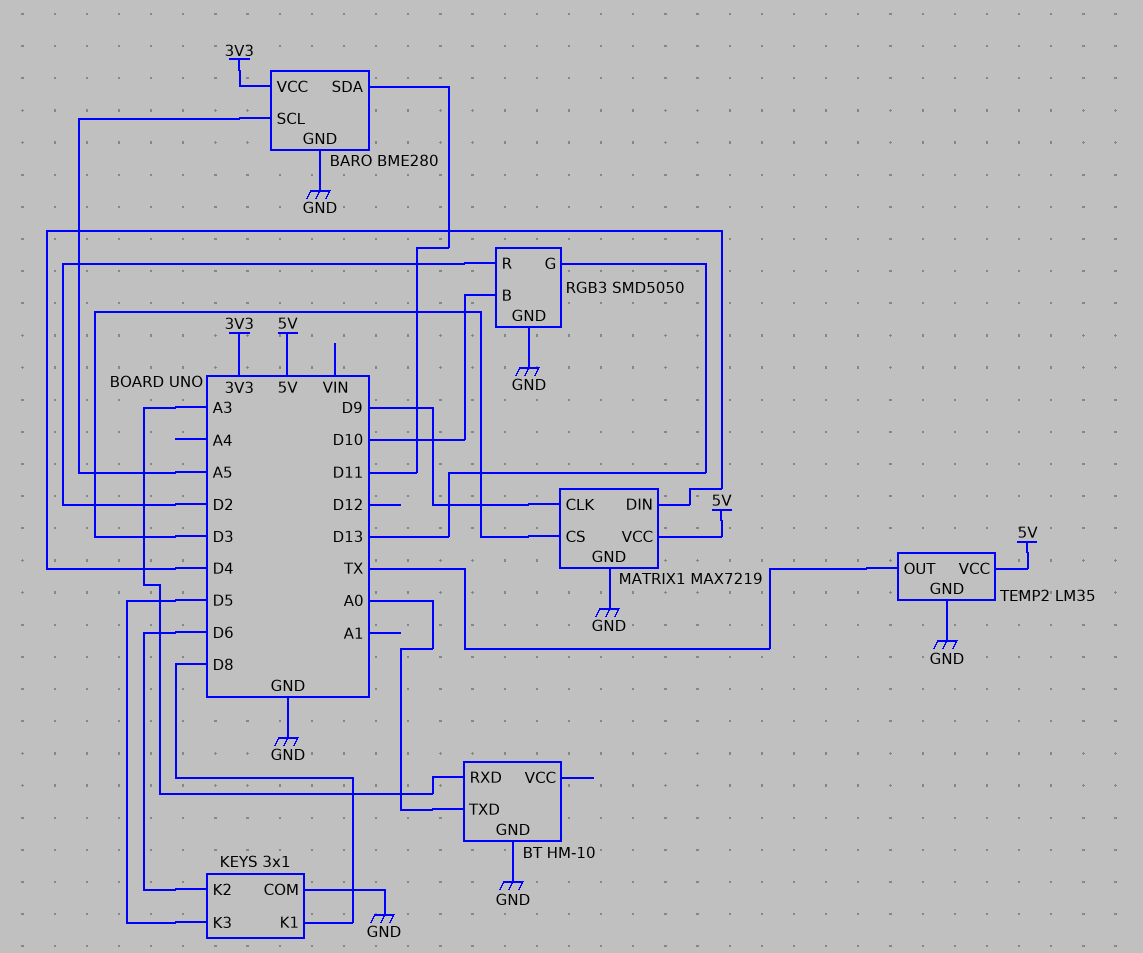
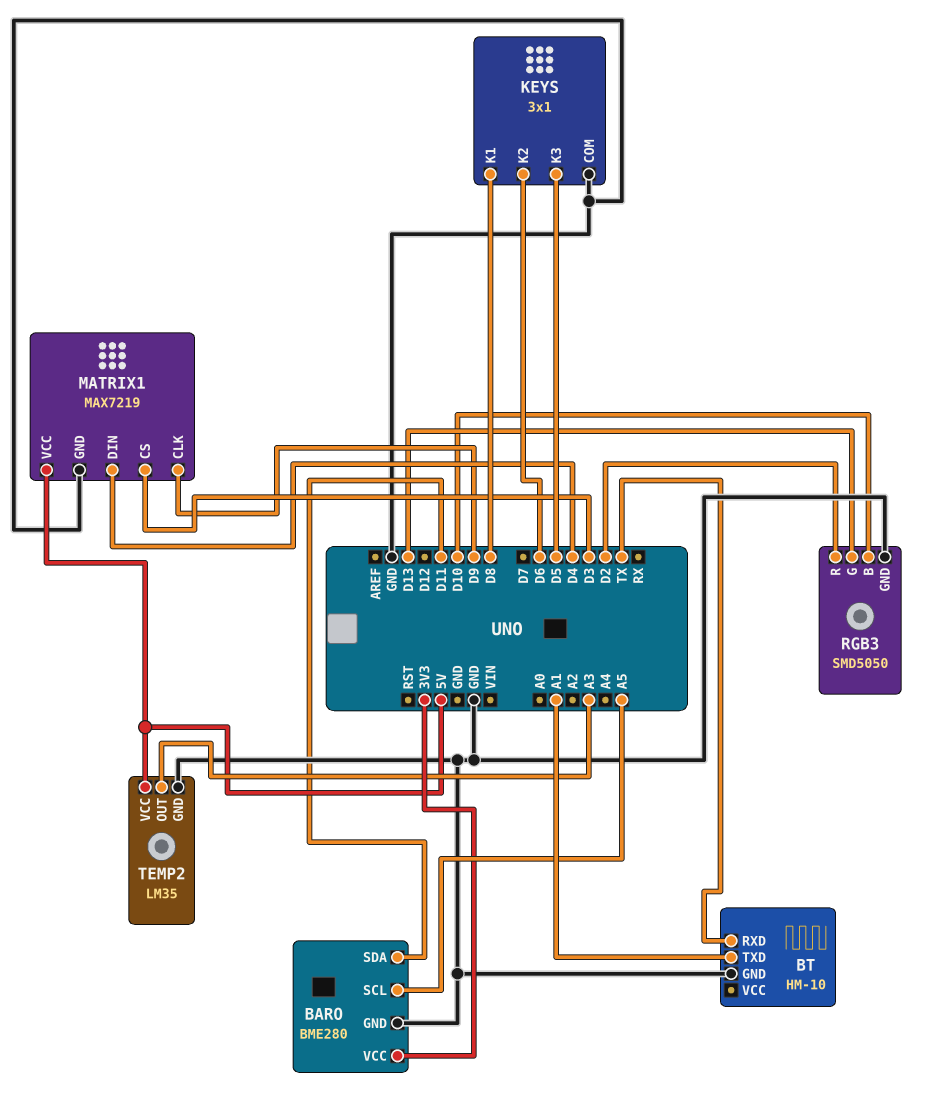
BT pin RXD: A3 -> TX
BT pin TXD: A0 -> A1
TEMP2 pin OUT: TX -> A3

